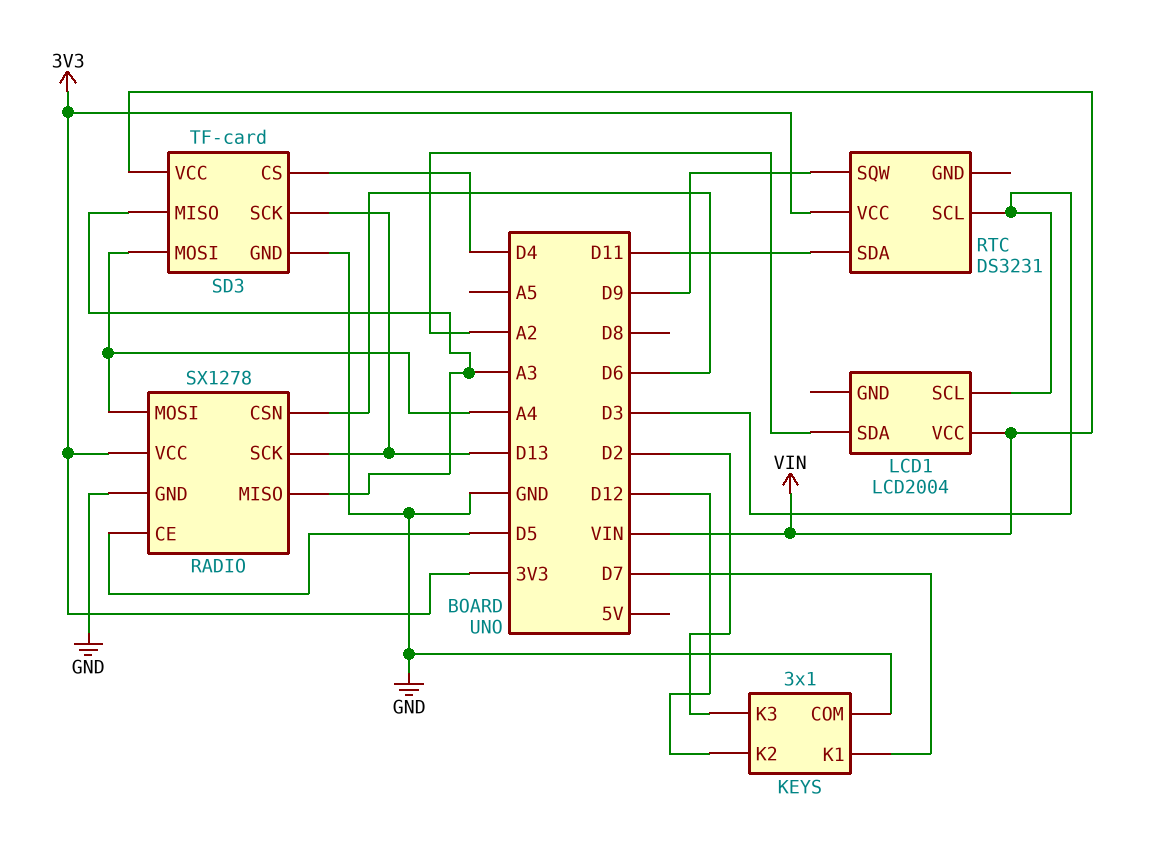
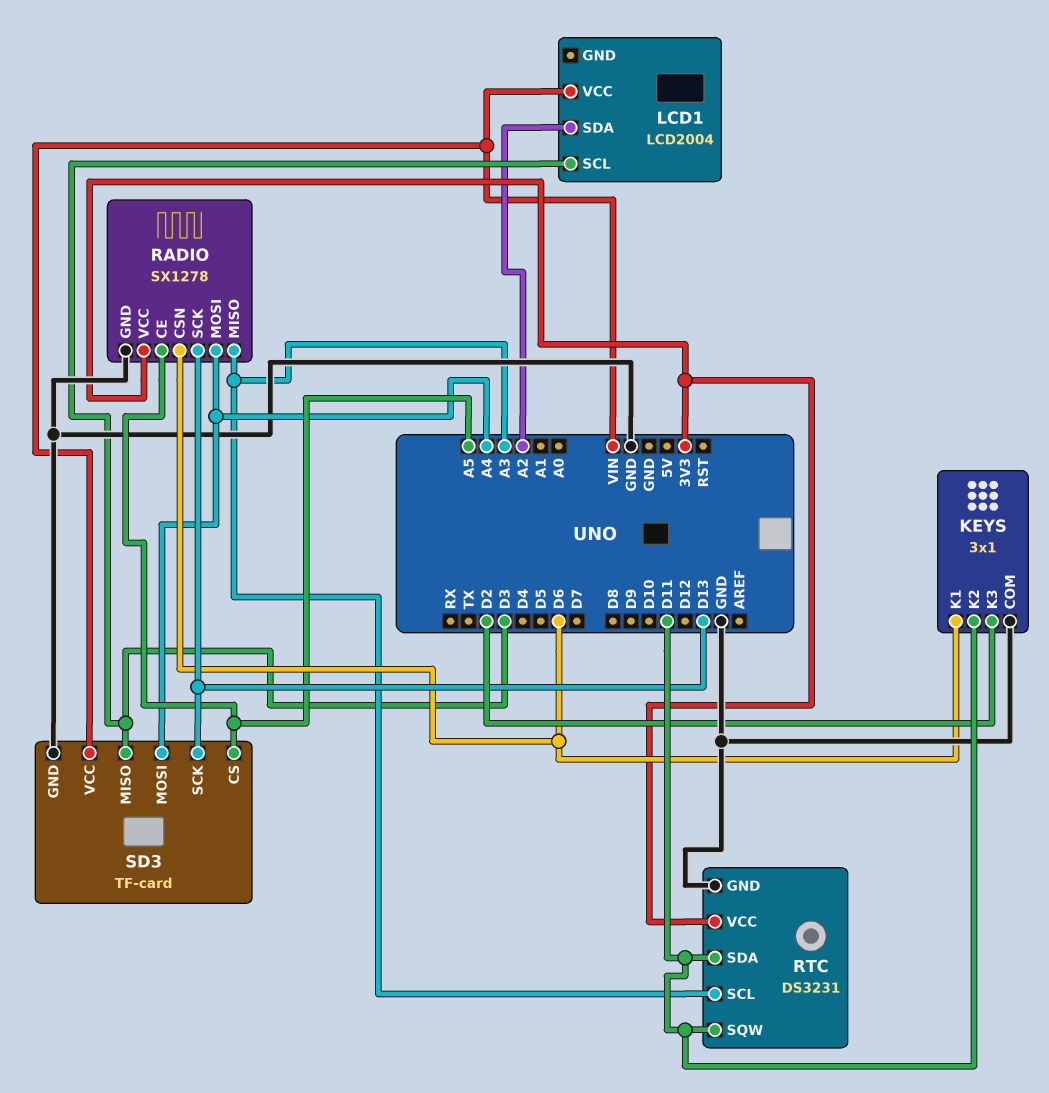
KEYS pin K1: D7 -> D6
KEYS pin K2: D12 -> D11
RADIO pin CE: D5 -> A5
RTC pin GND: none -> GND
RTC pin SCL: D3 -> A3
RTC pin SQW: D9 -> D11
SD3 pin CS: D4 -> A5
SD3 pin MISO: A3 -> D3

